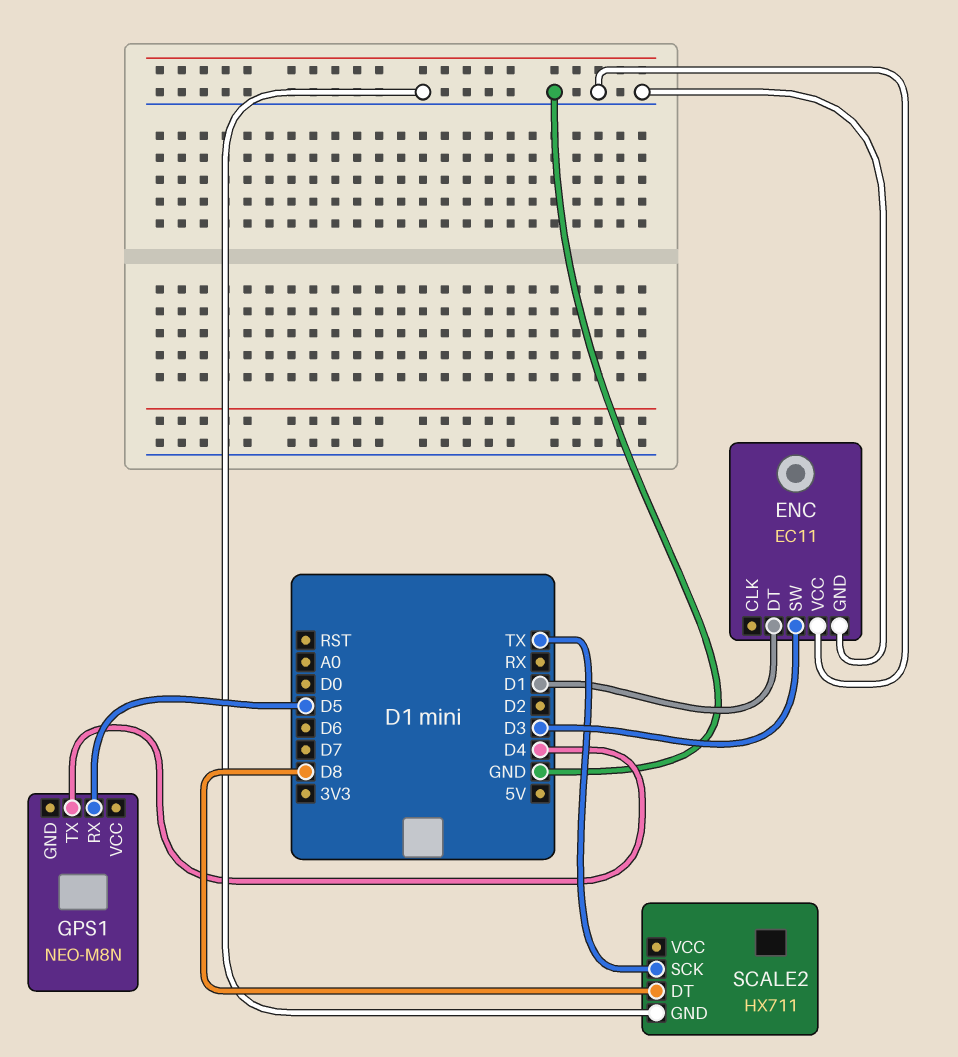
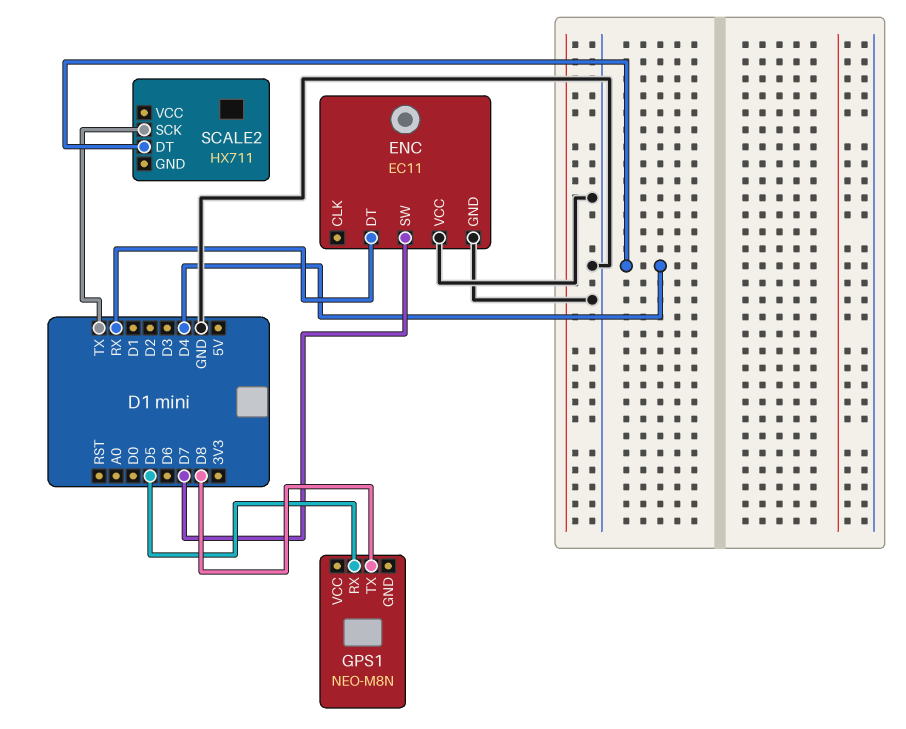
ENC pin DT: D1 -> RX
ENC pin SW: D3 -> D7
GPS1 pin TX: D4 -> D8
SCALE2 pin DT: D8 -> D4
SCALE2 pin GND: GND -> none

